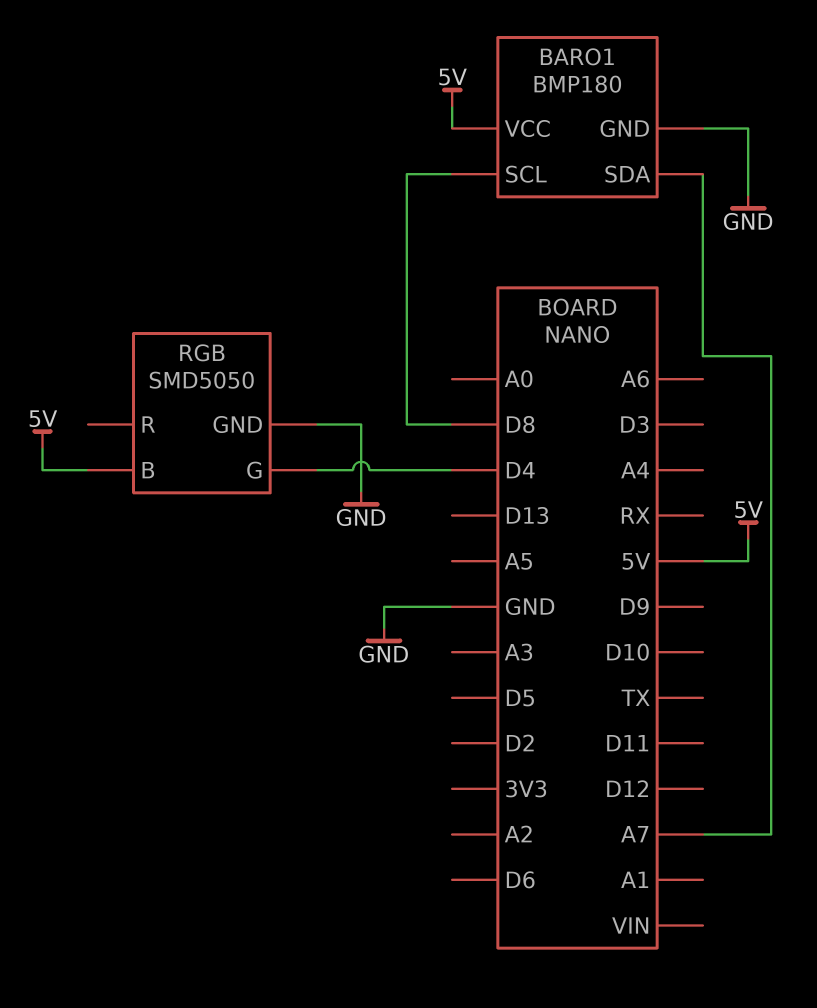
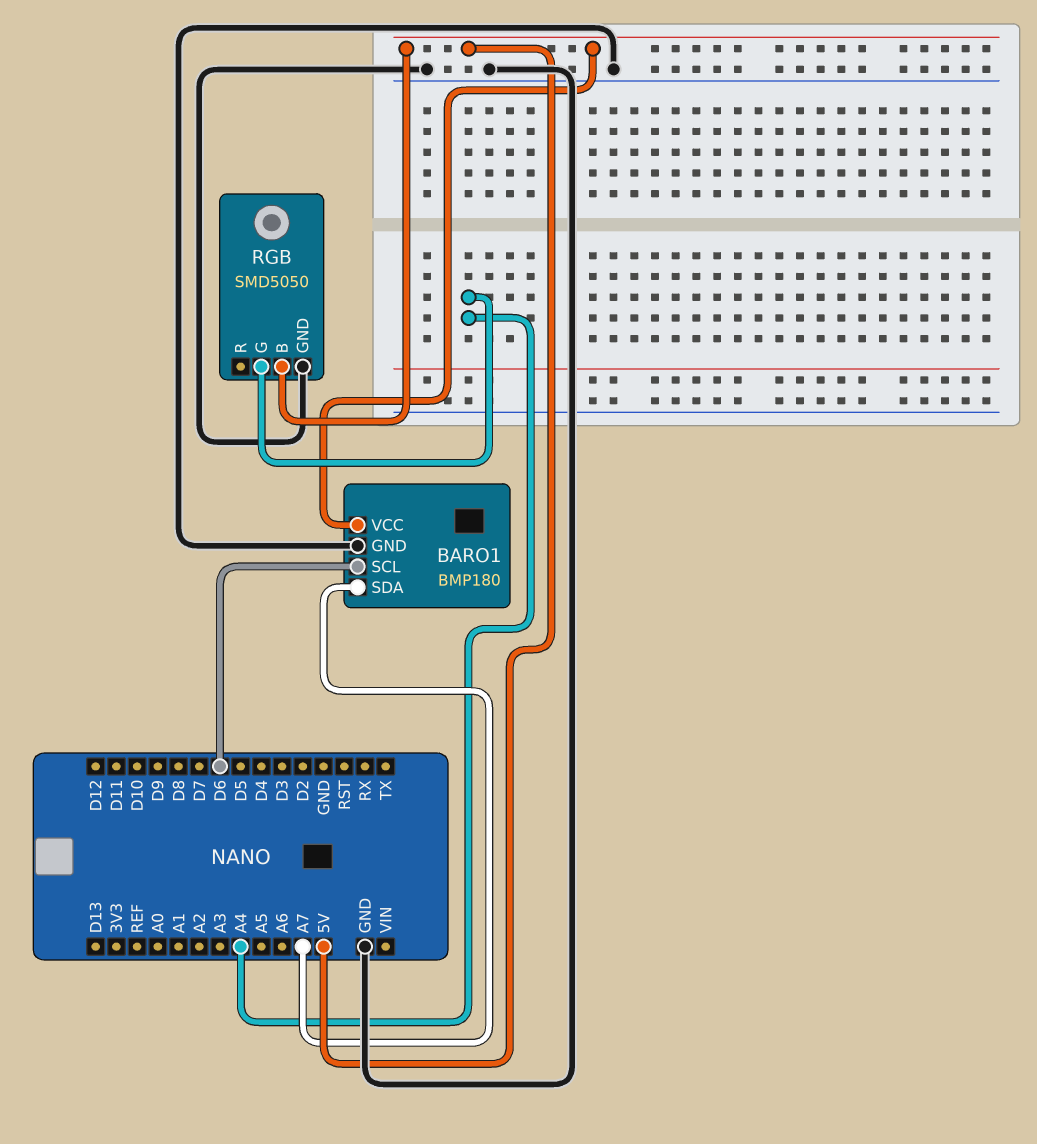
BARO1 pin SCL: D8 -> D6
RGB pin G: D4 -> A4

